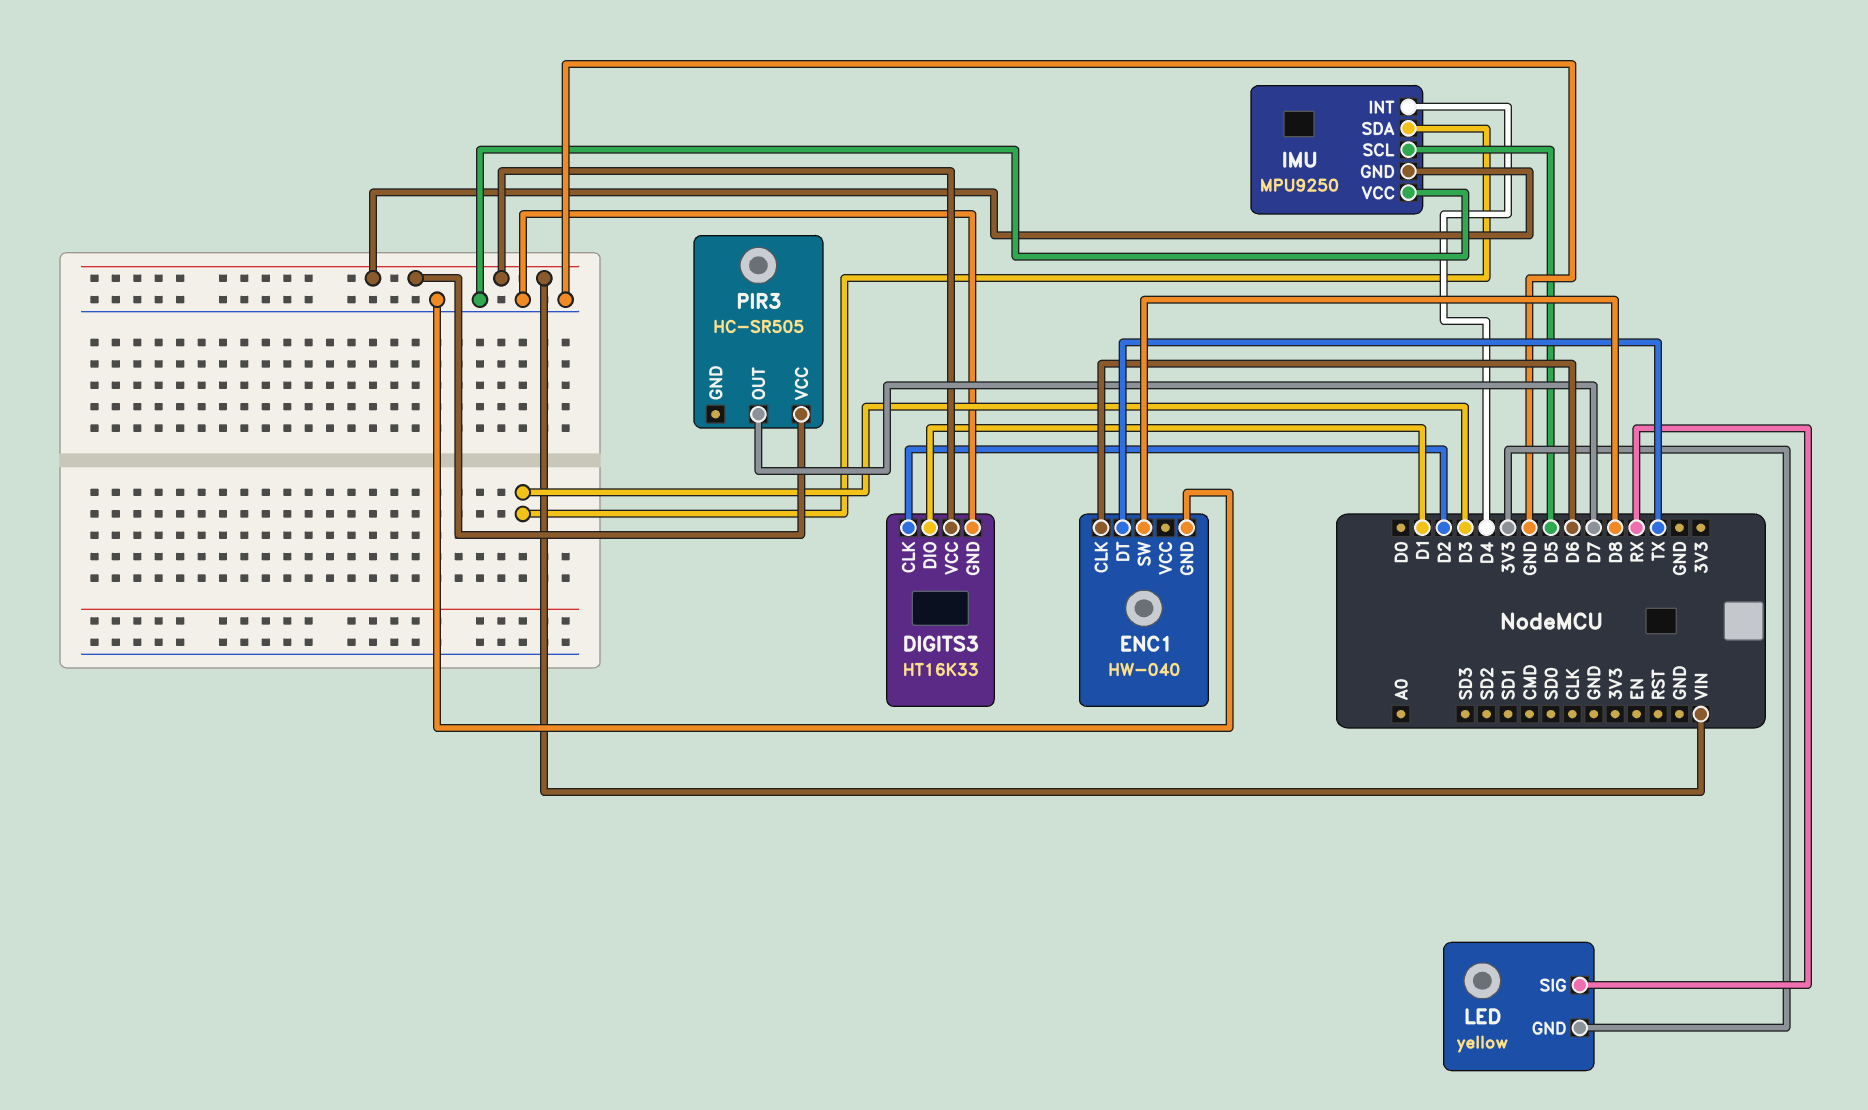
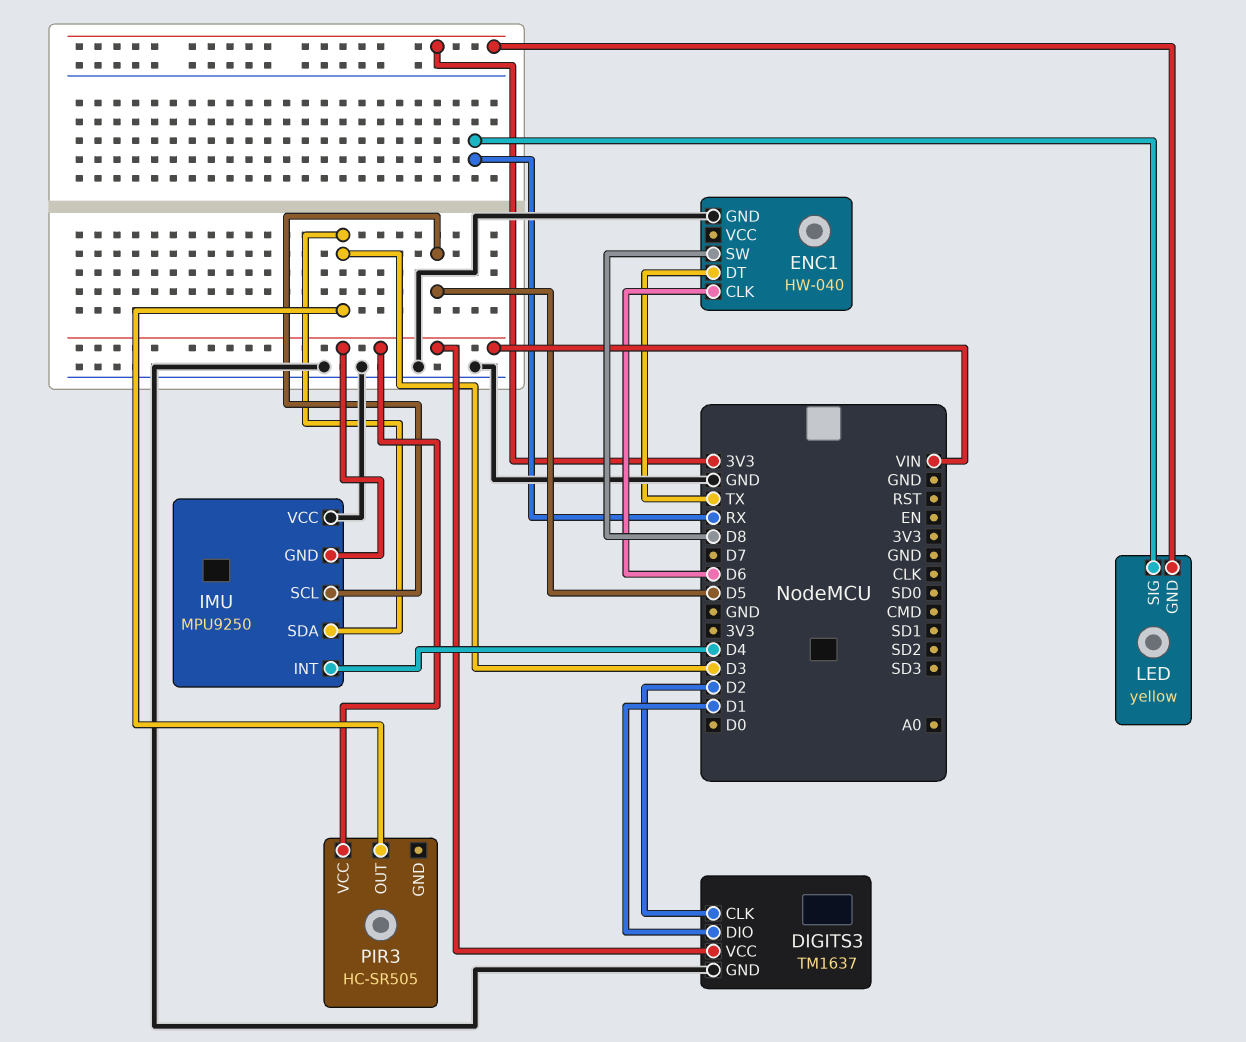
DIGITS3: HT16K33 -> TM1637
PIR3 pin OUT: D7 -> D3

